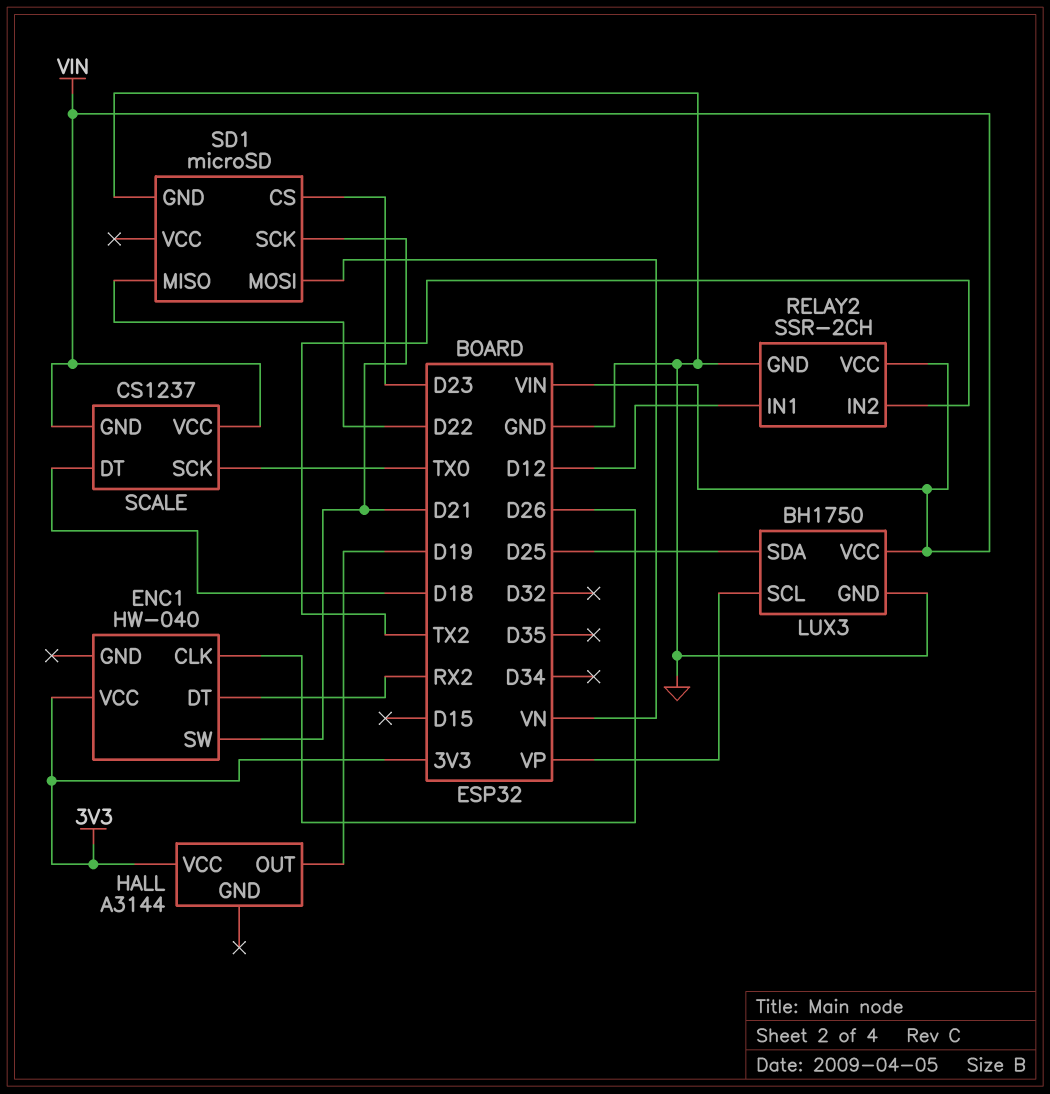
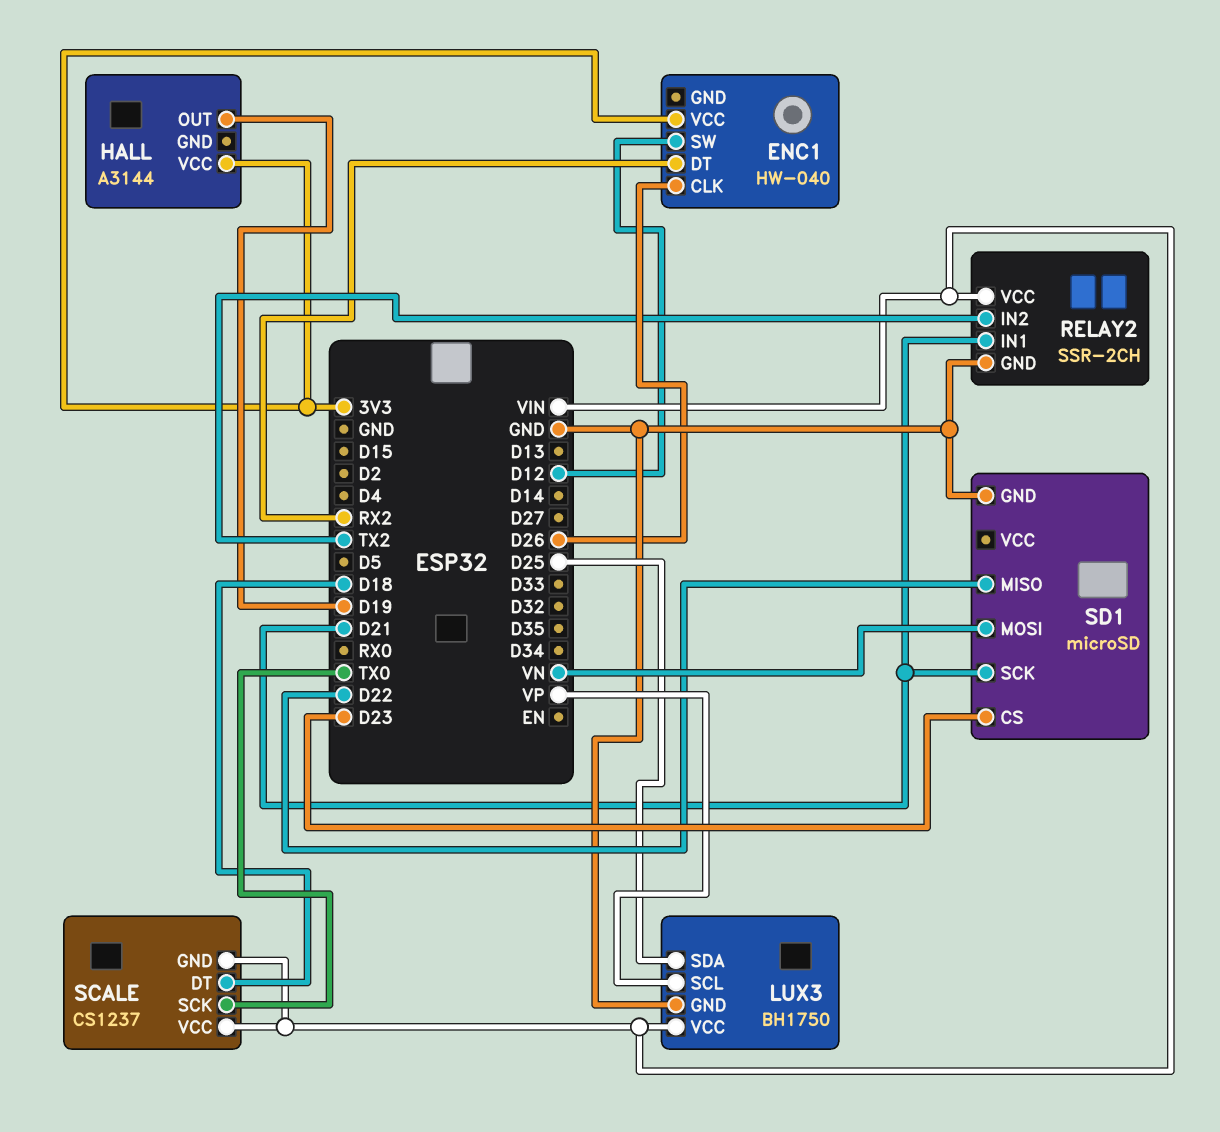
ENC1 pin SW: D21 -> D12
RELAY2 pin IN1: D12 -> D21

